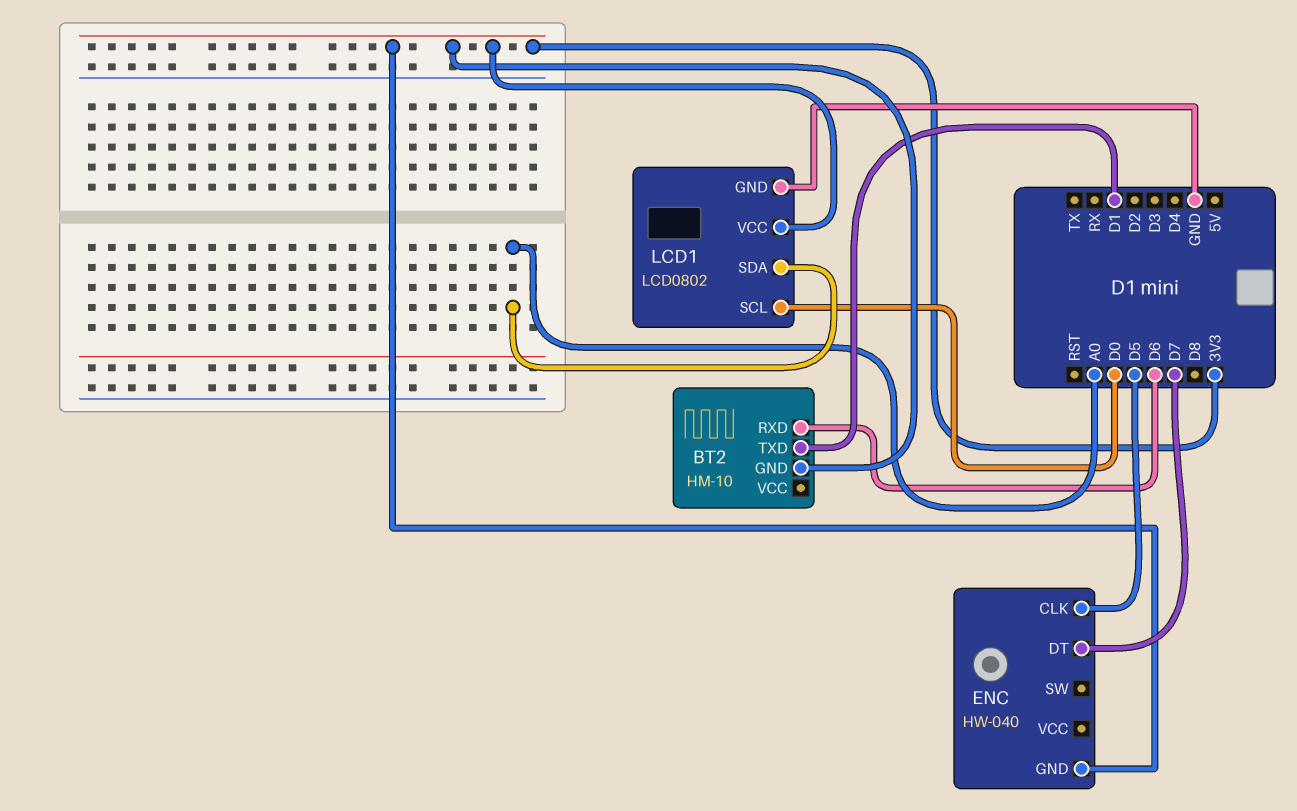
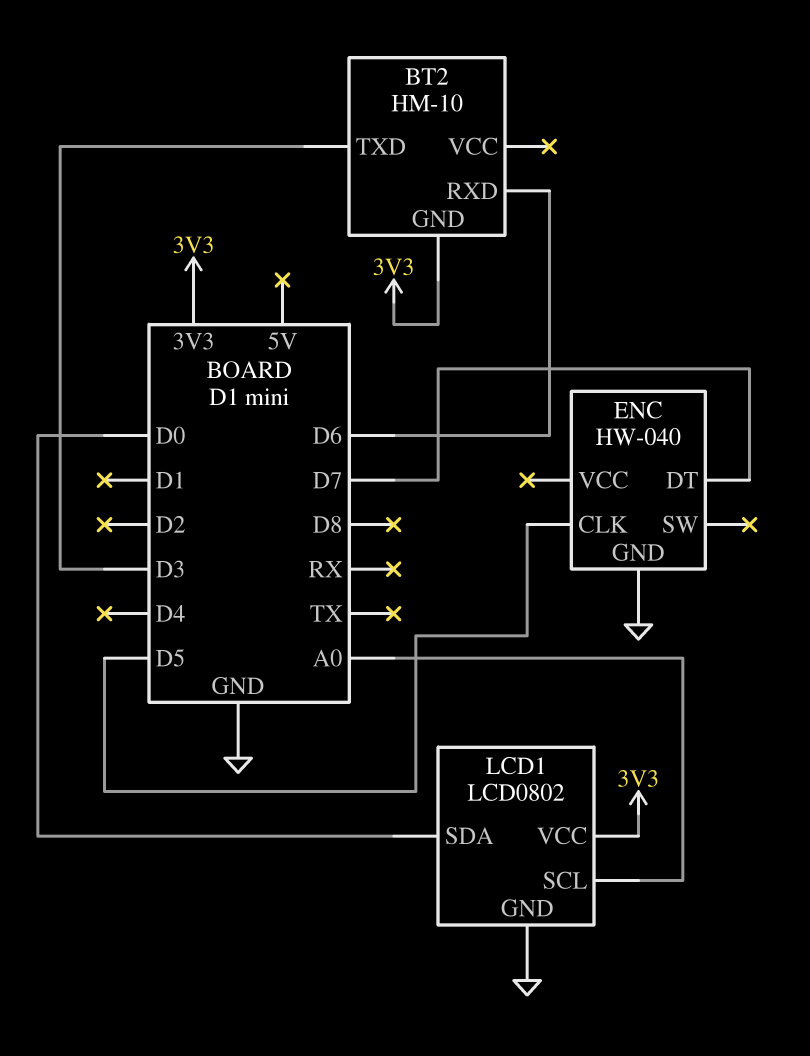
BT2 pin TXD: D1 -> D3
ENC pin GND: 3V3 -> GND
LCD1 pin SCL: D0 -> A0
LCD1 pin SDA: A0 -> D0

